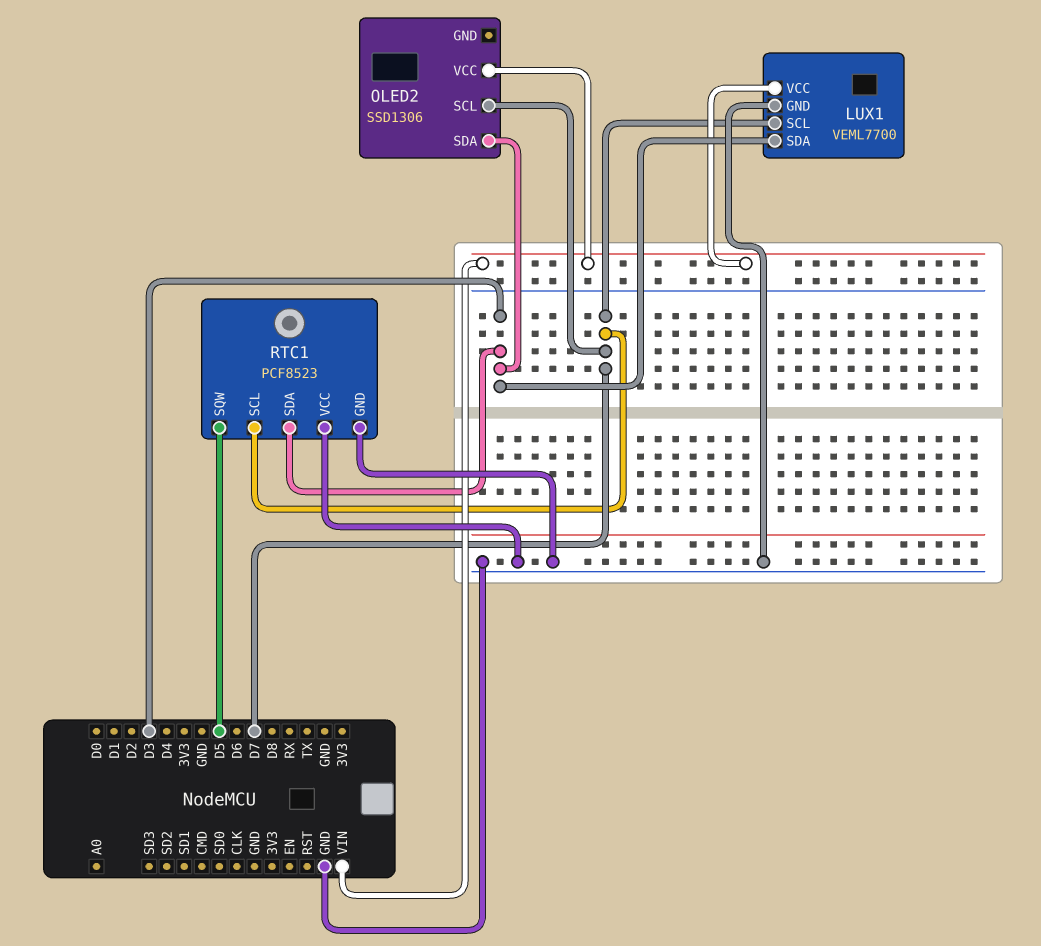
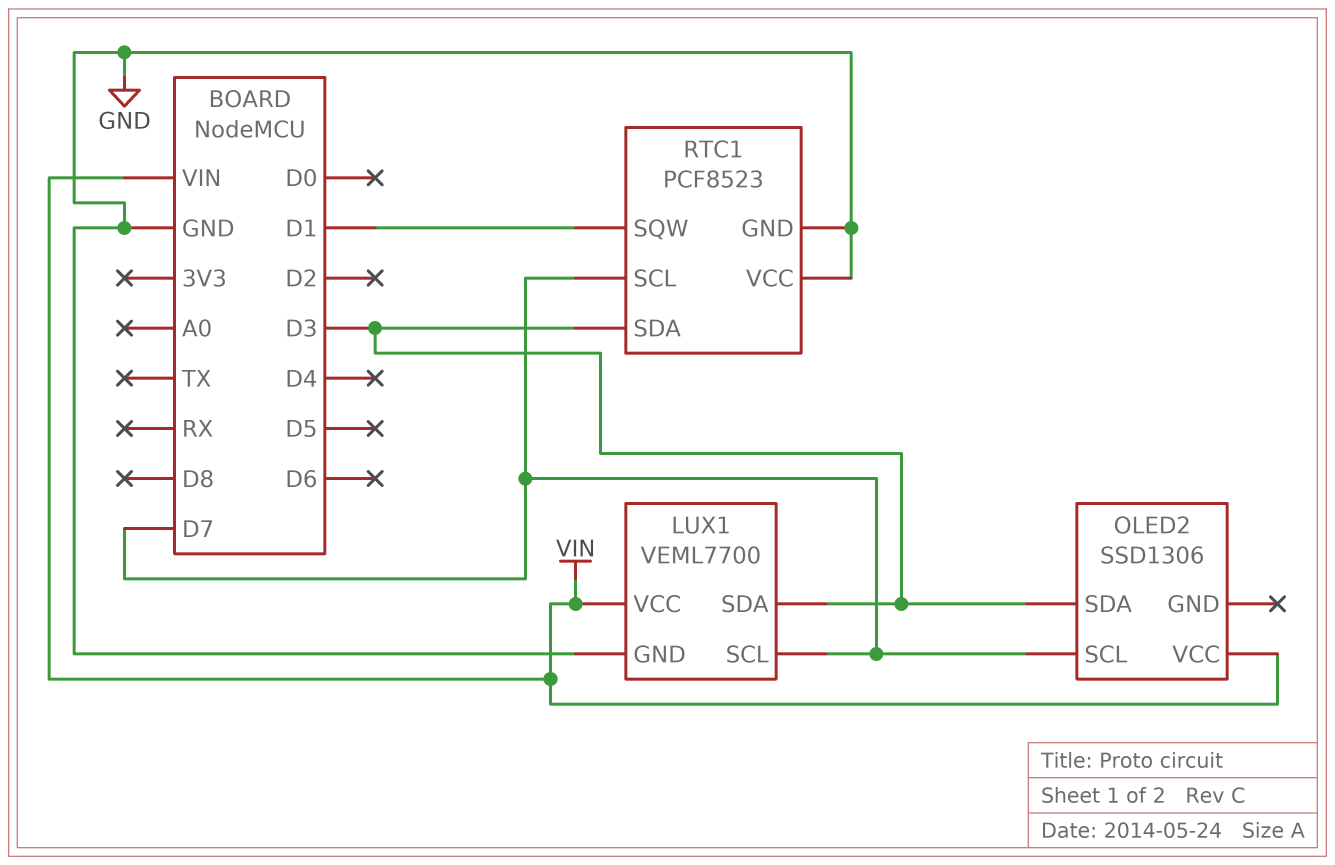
RTC1 pin SQW: D5 -> D1

